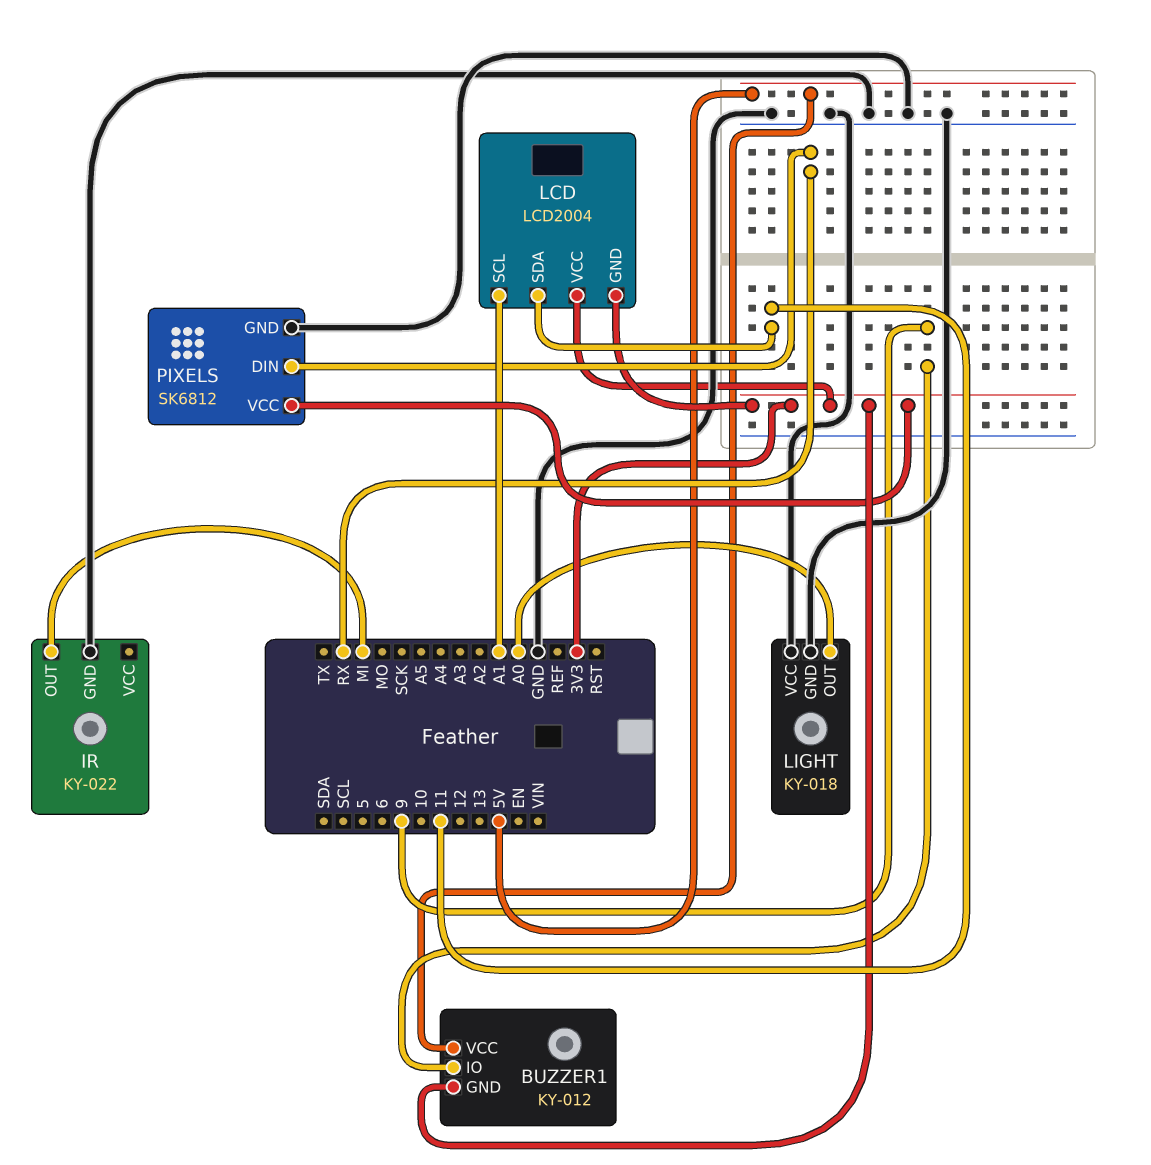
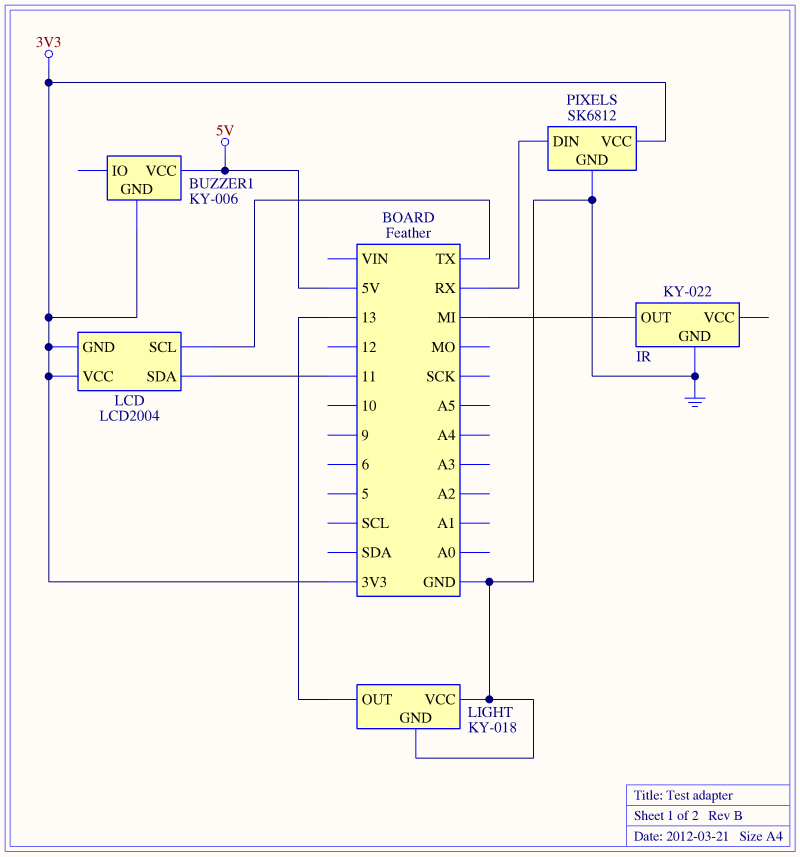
BUZZER1: KY-012 -> KY-006
BUZZER1 pin IO: 9 -> none
LCD pin SCL: A1 -> TX
LIGHT pin OUT: A0 -> 13

